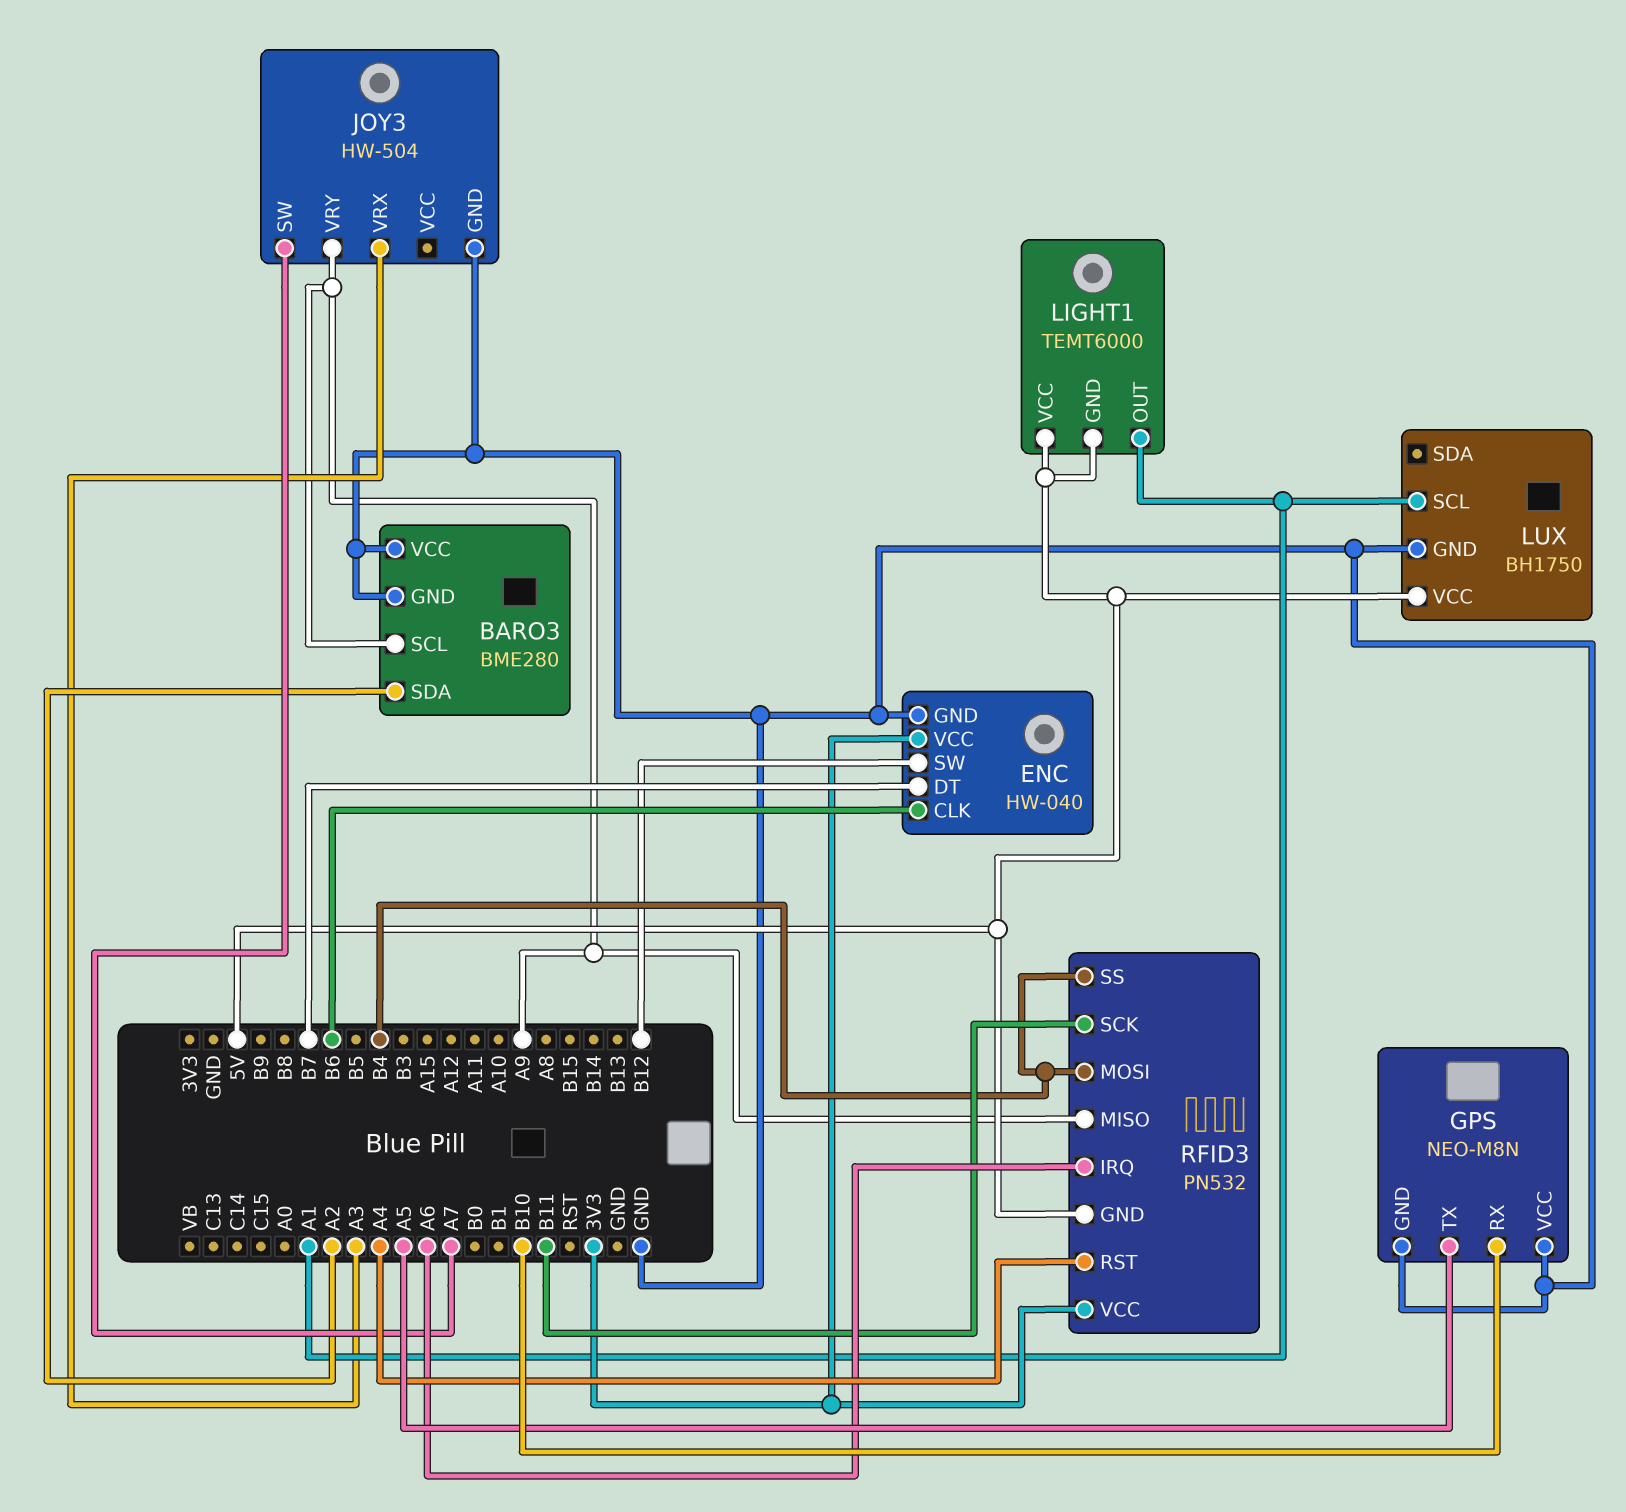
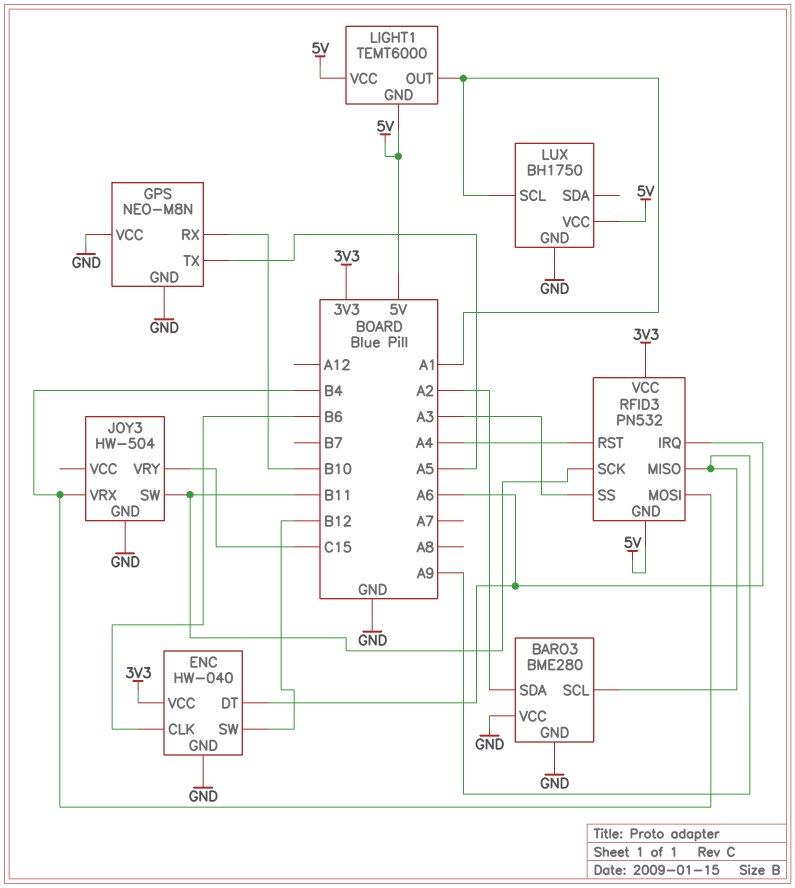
ENC pin DT: B7 -> A6
JOY3 pin SW: A7 -> B11
JOY3 pin VRX: A3 -> B4
JOY3 pin VRY: A9 -> C15
RFID3 pin SS: B4 -> A3

